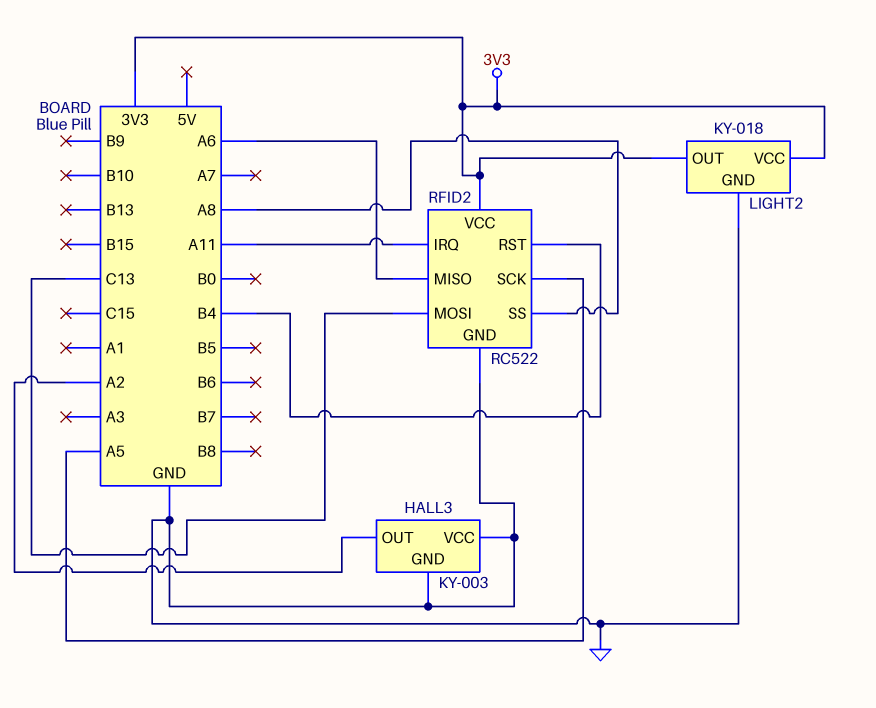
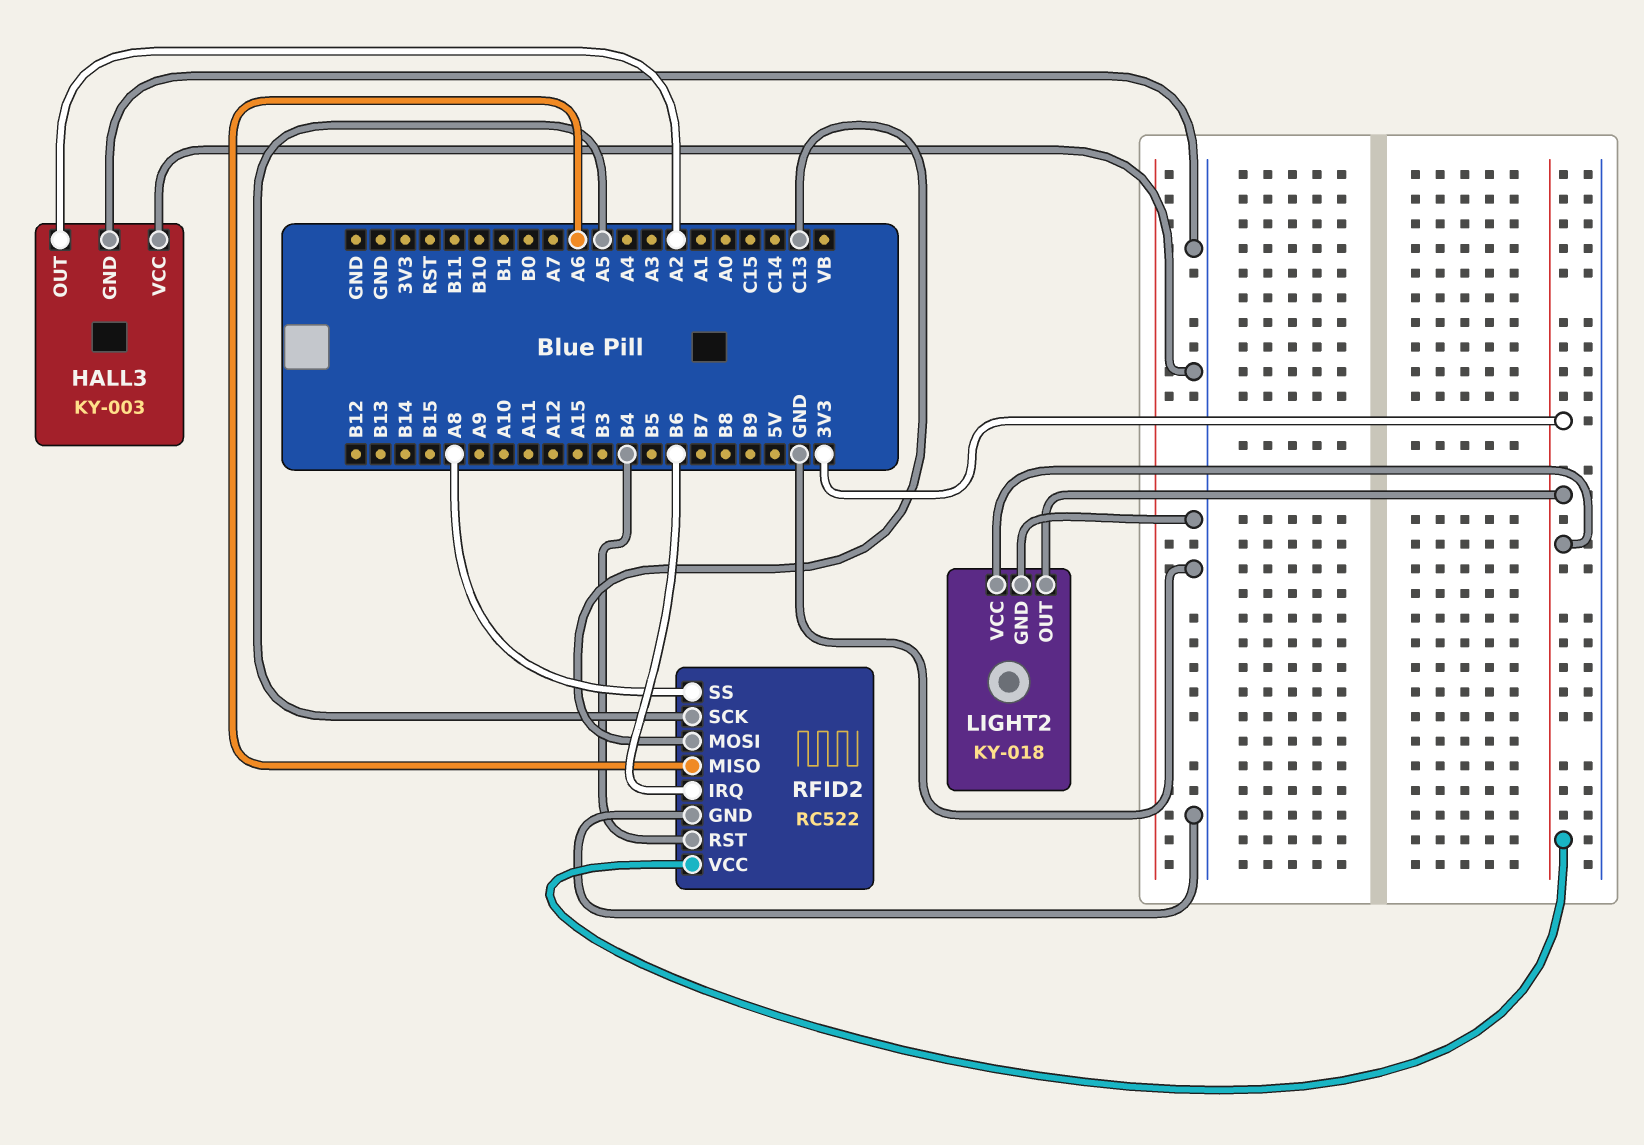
RFID2 pin IRQ: A11 -> B6

